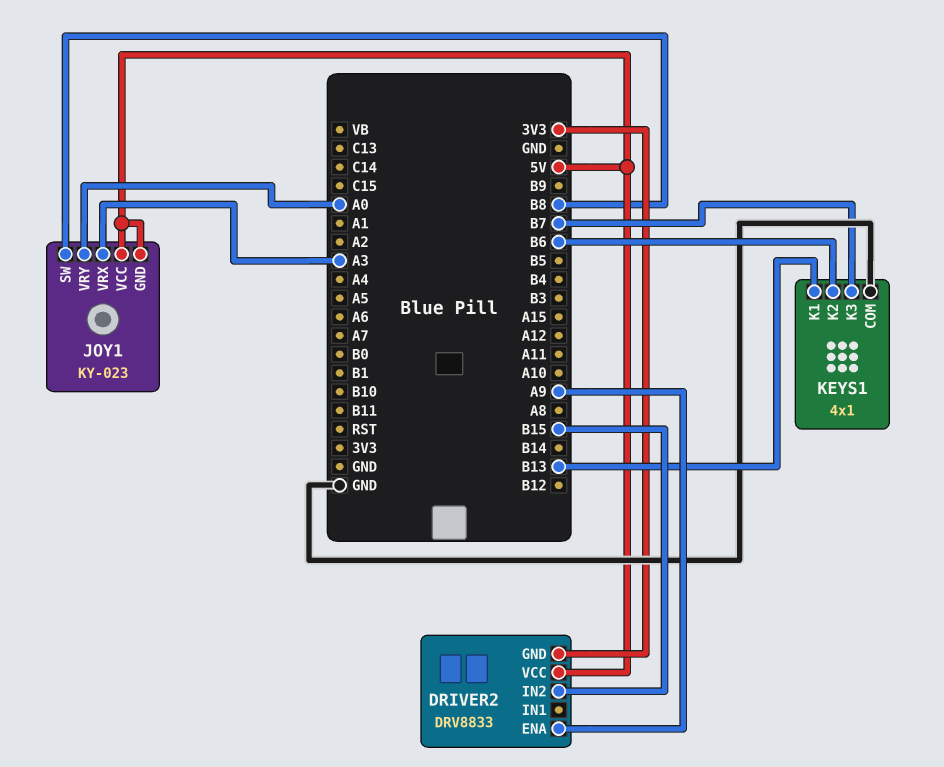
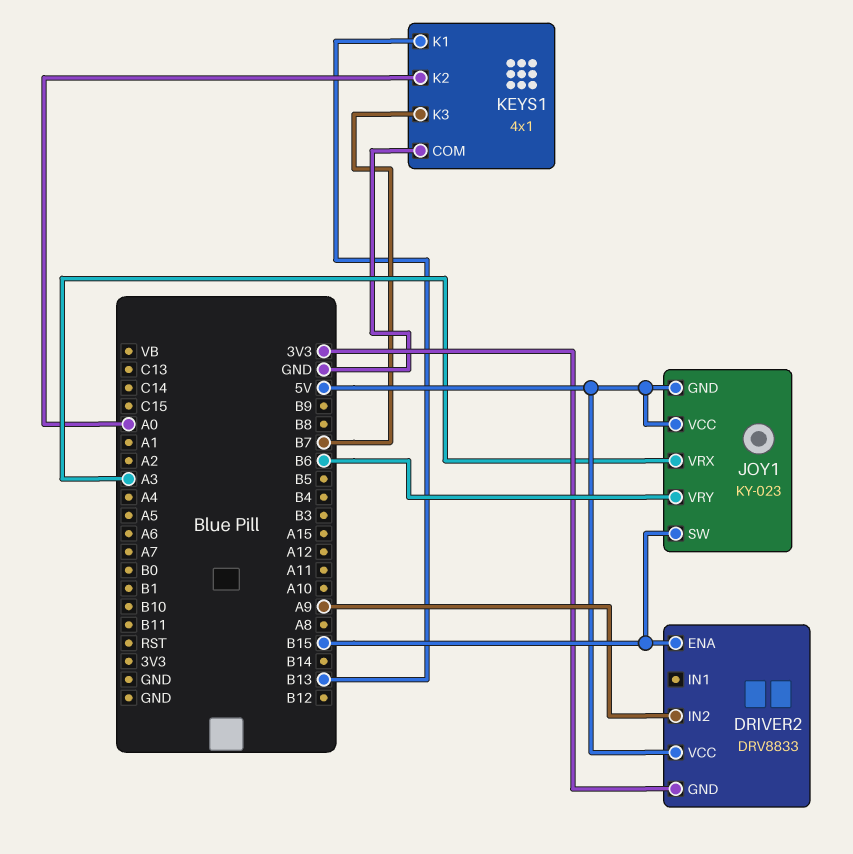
DRIVER2 pin ENA: A9 -> B15
DRIVER2 pin IN2: B15 -> A9
JOY1 pin SW: B8 -> B15
JOY1 pin VRY: A0 -> B6
KEYS1 pin K2: B6 -> A0

